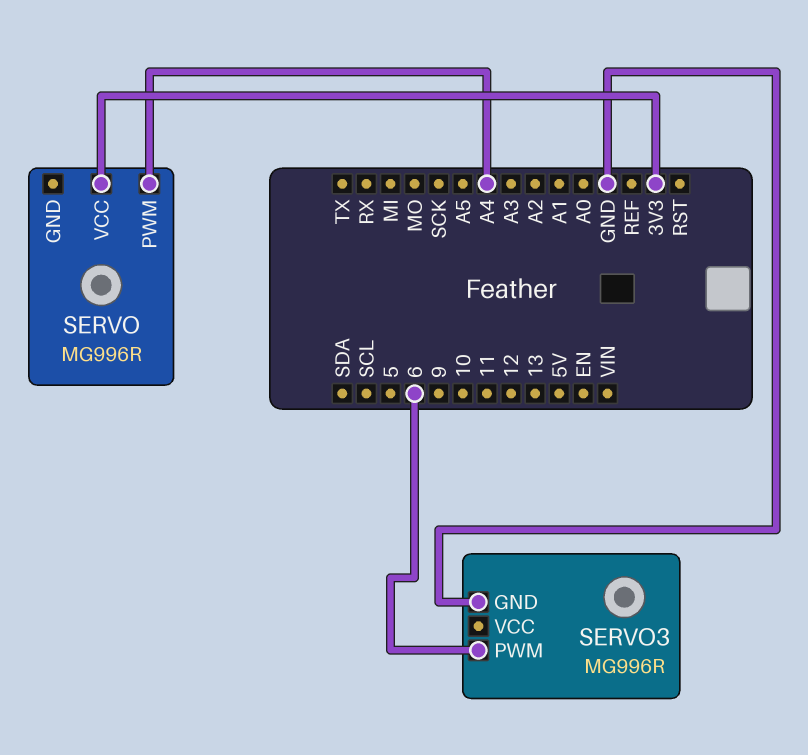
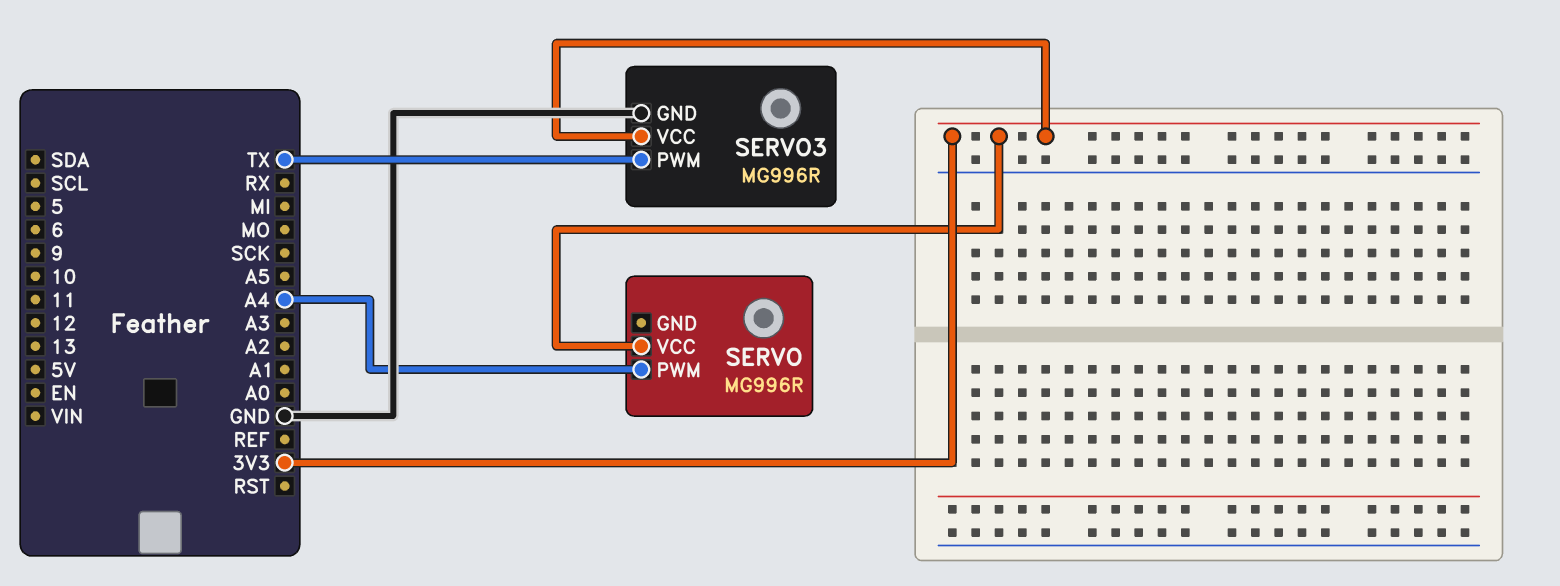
SERVO3 pin PWM: 6 -> TX
SERVO3 pin VCC: none -> 3V3

